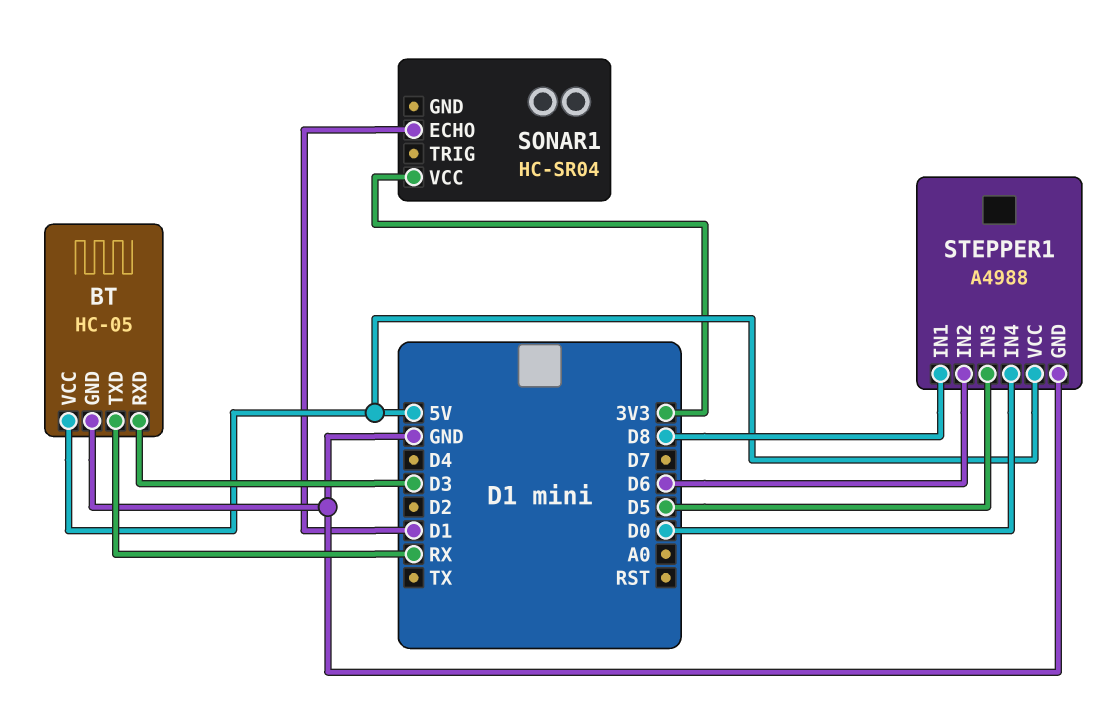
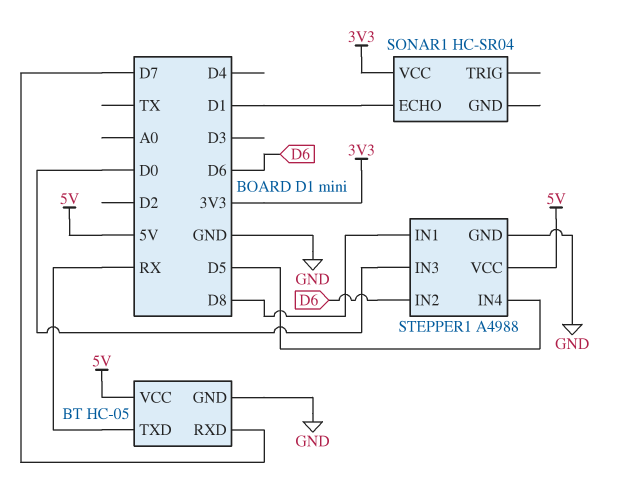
BT pin RXD: D3 -> D7
STEPPER1 pin IN3: D5 -> D0
STEPPER1 pin IN4: D0 -> D5

